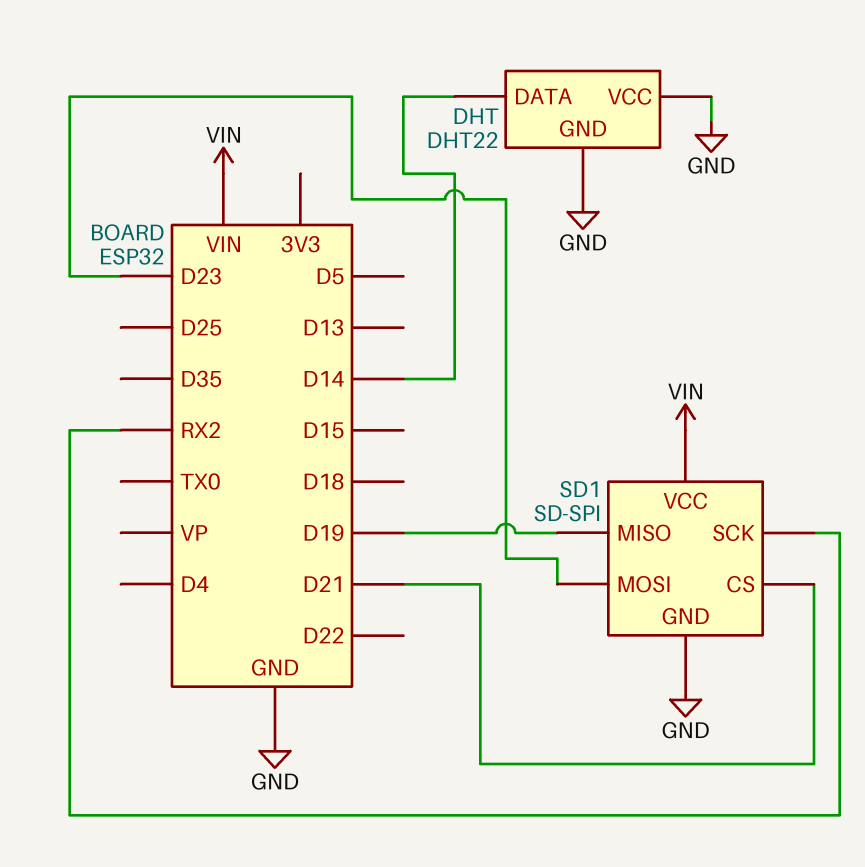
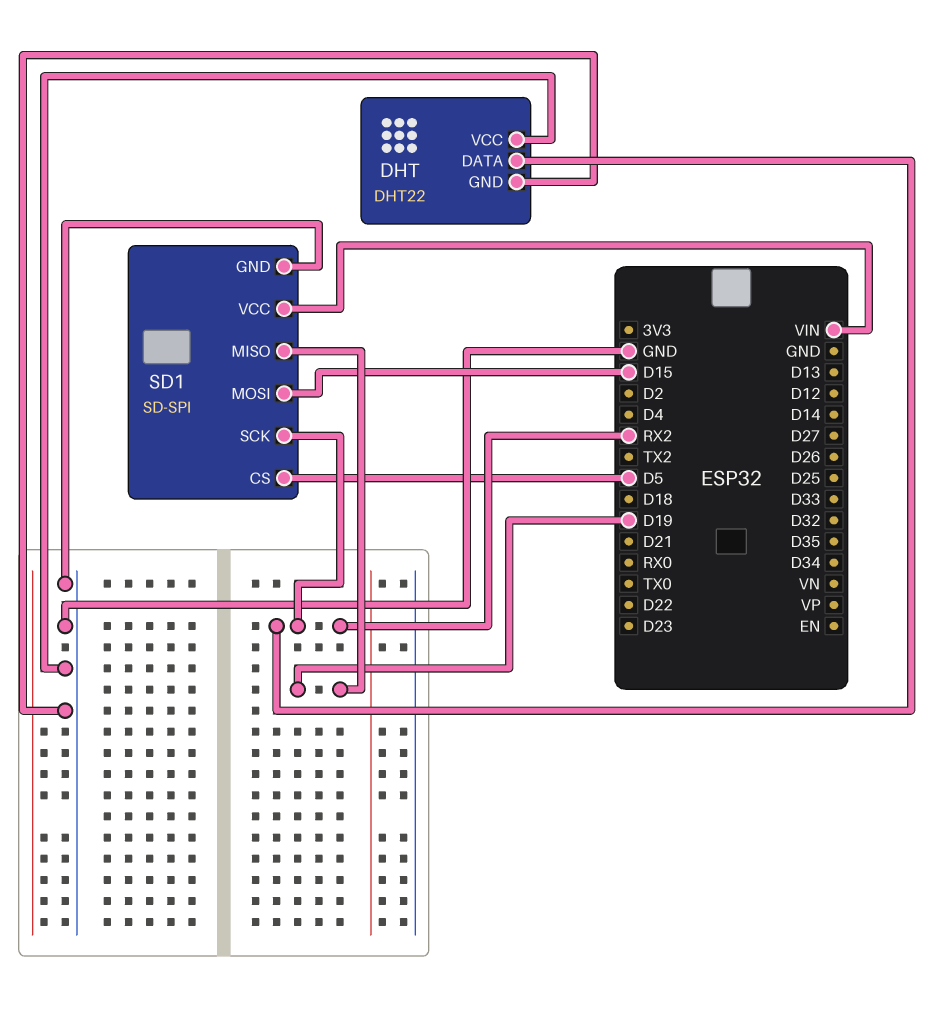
DHT pin DATA: D14 -> RX2
SD1 pin CS: D21 -> D5
SD1 pin MOSI: D23 -> D15

